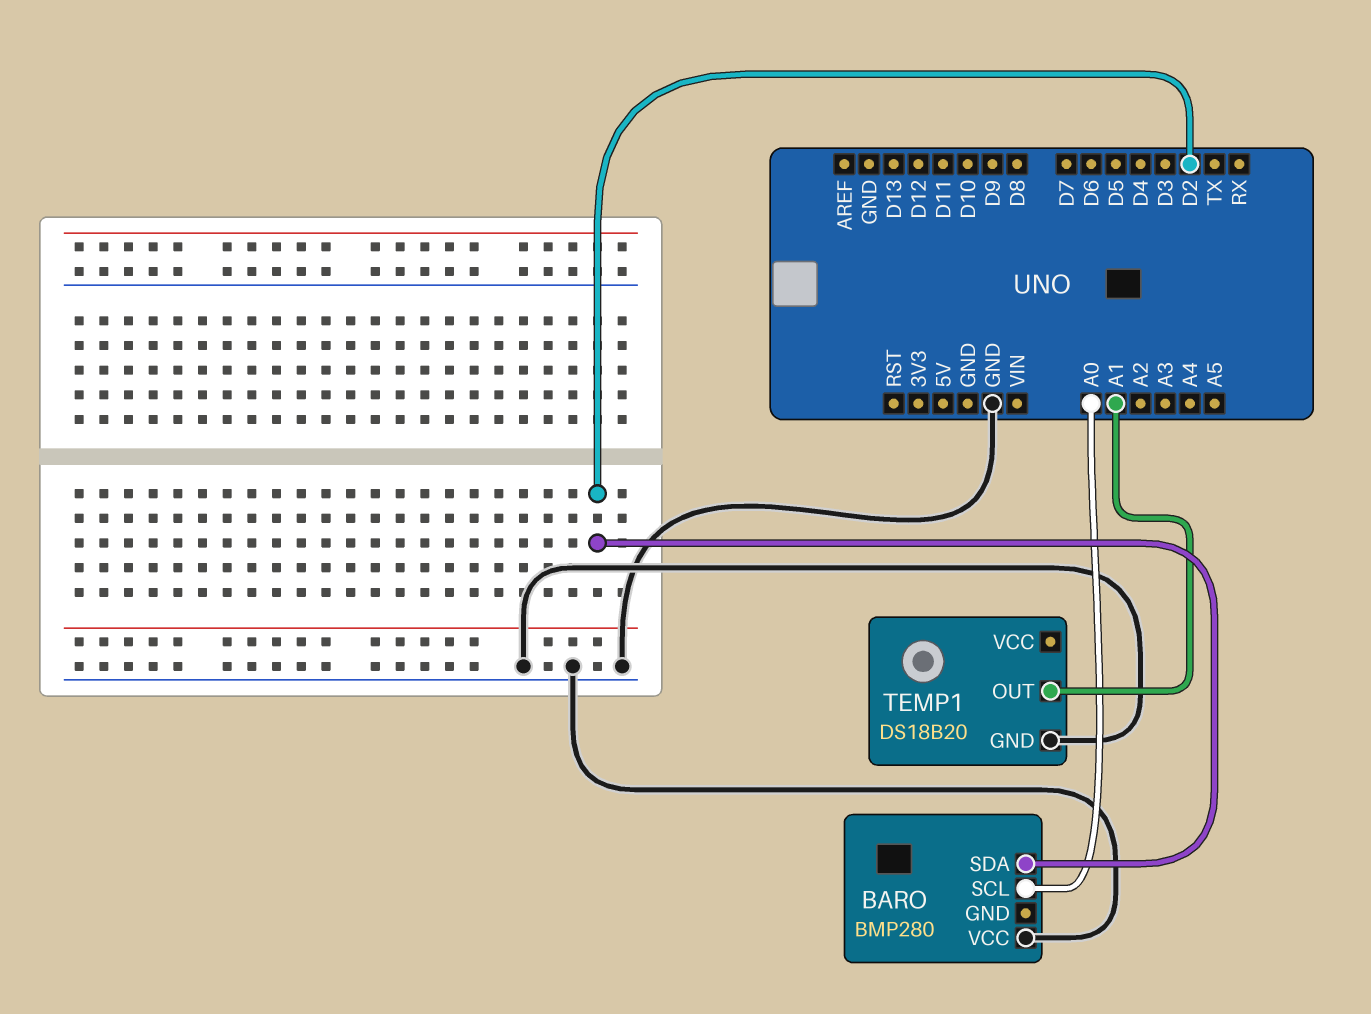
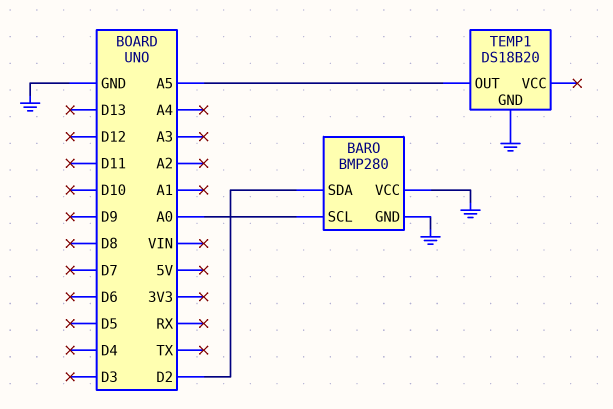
BARO pin GND: none -> GND
TEMP1 pin OUT: A1 -> A5

